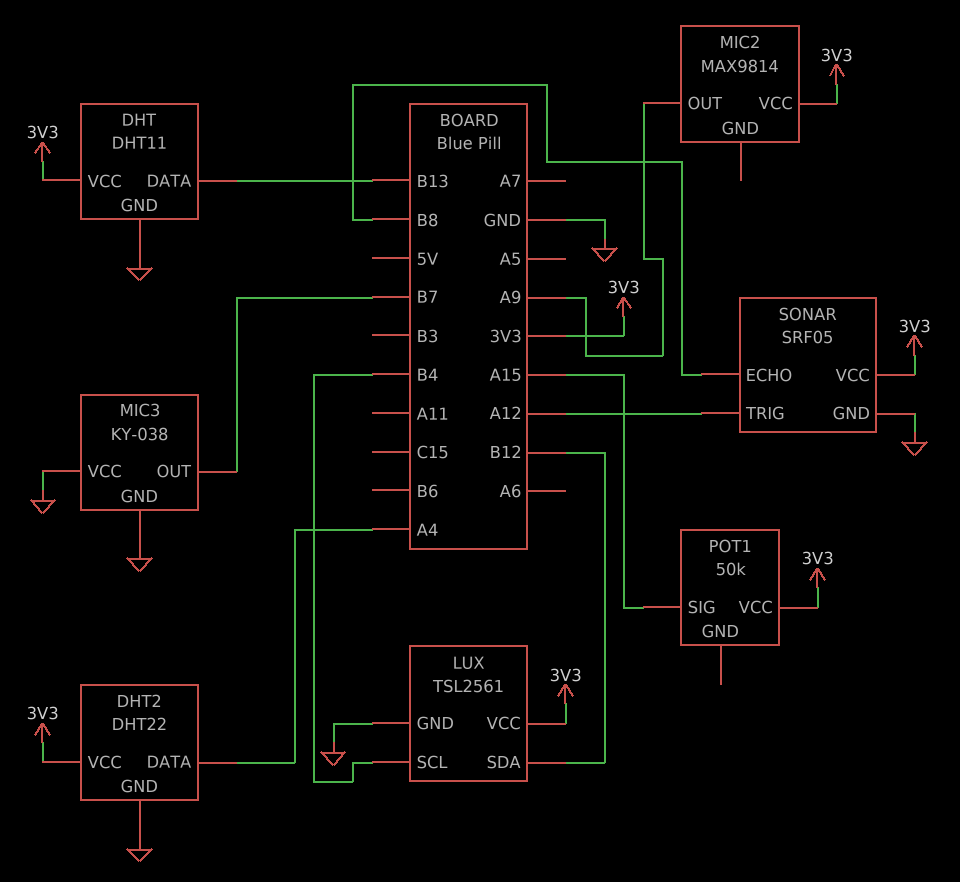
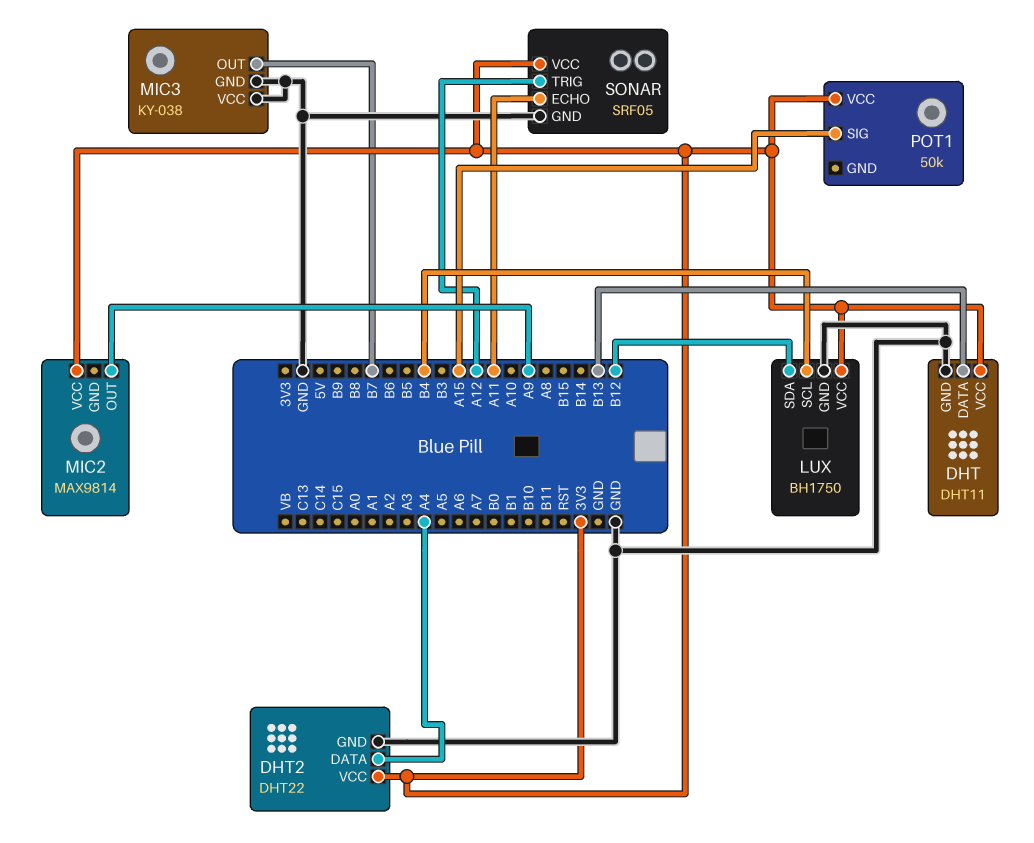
LUX: TSL2561 -> BH1750
SONAR pin ECHO: B8 -> A11

